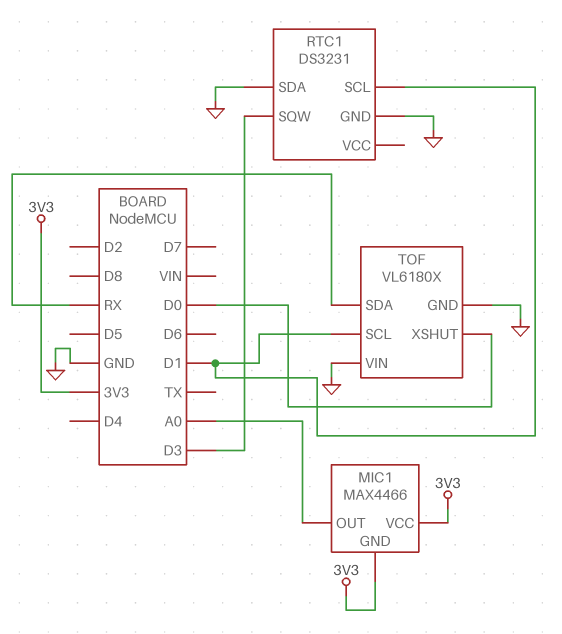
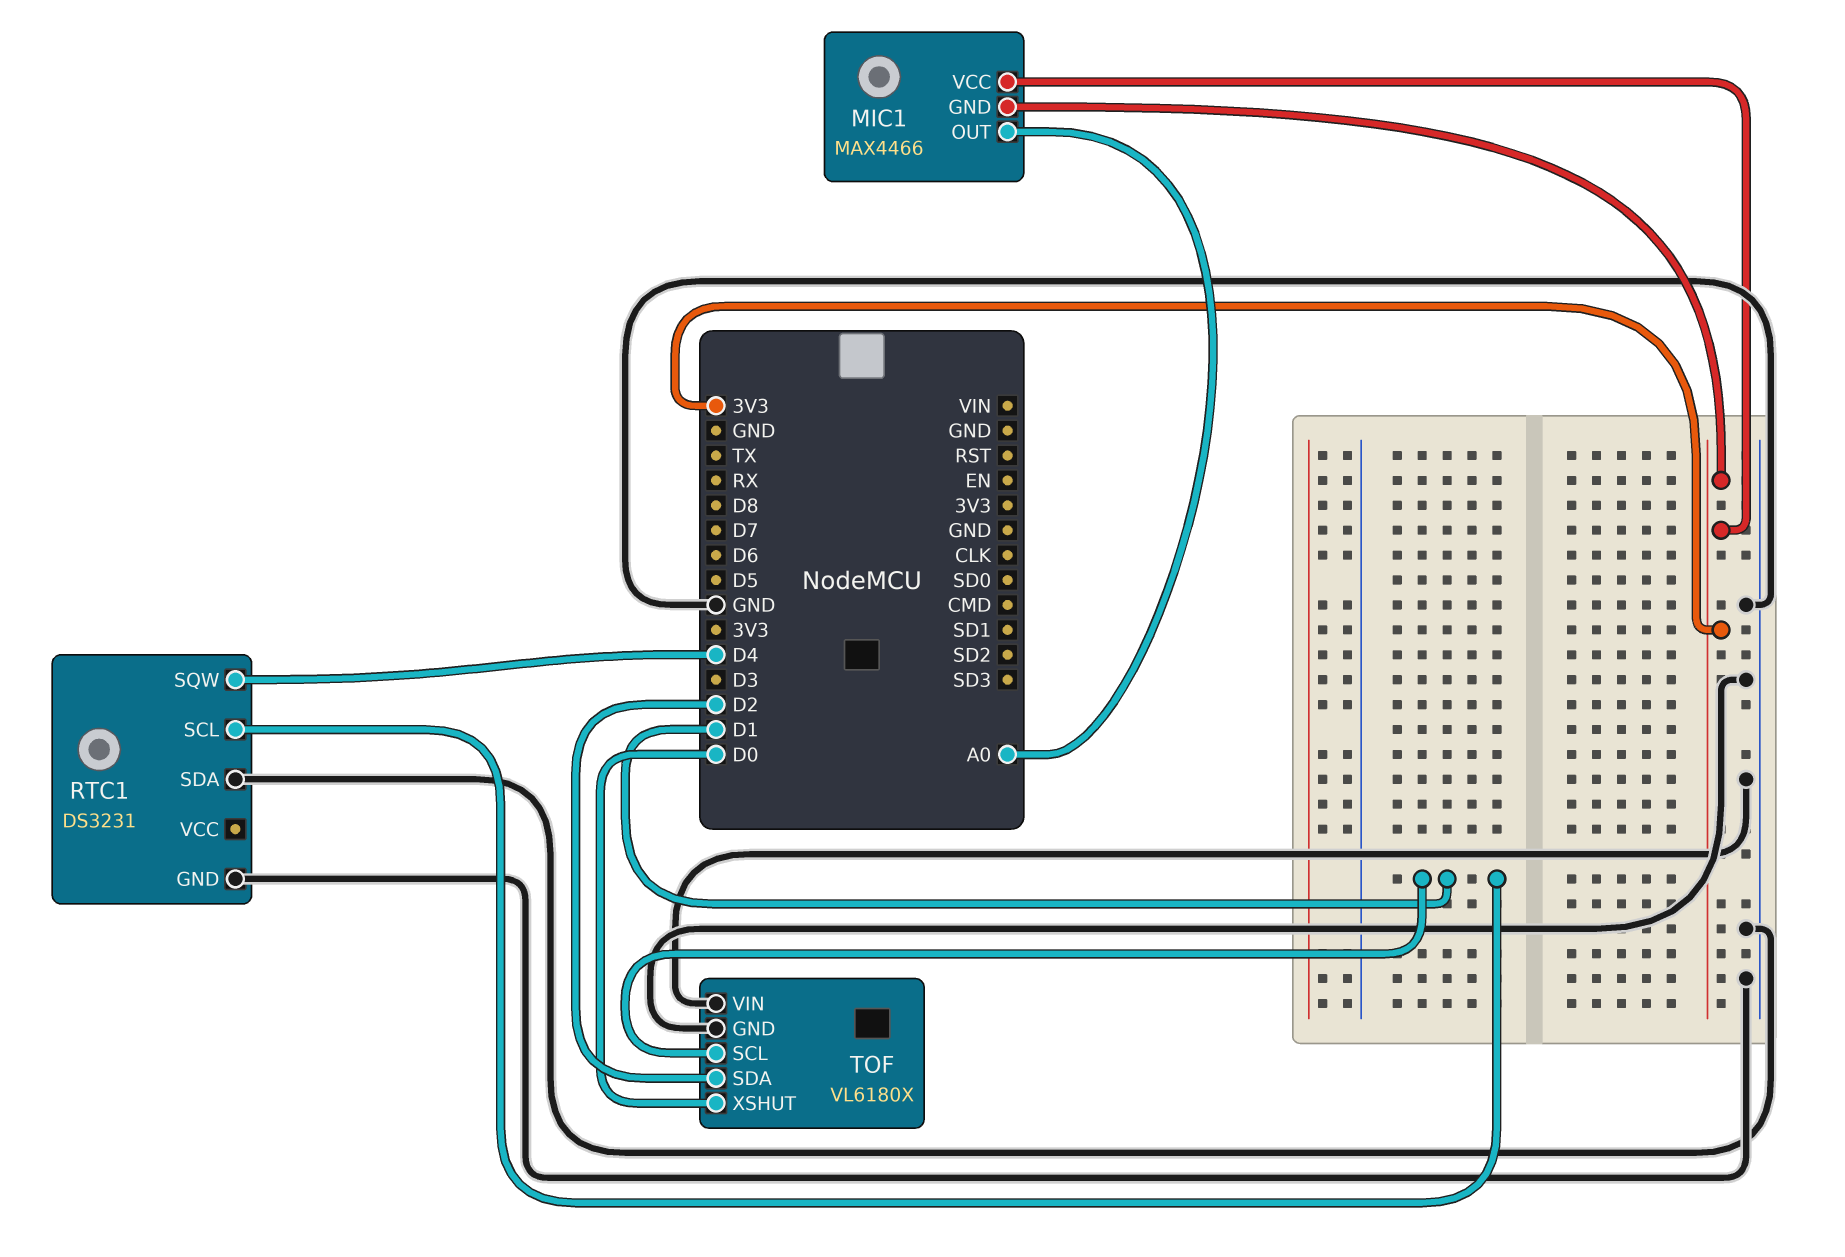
RTC1 pin SQW: D3 -> D4
TOF pin SDA: RX -> D2

